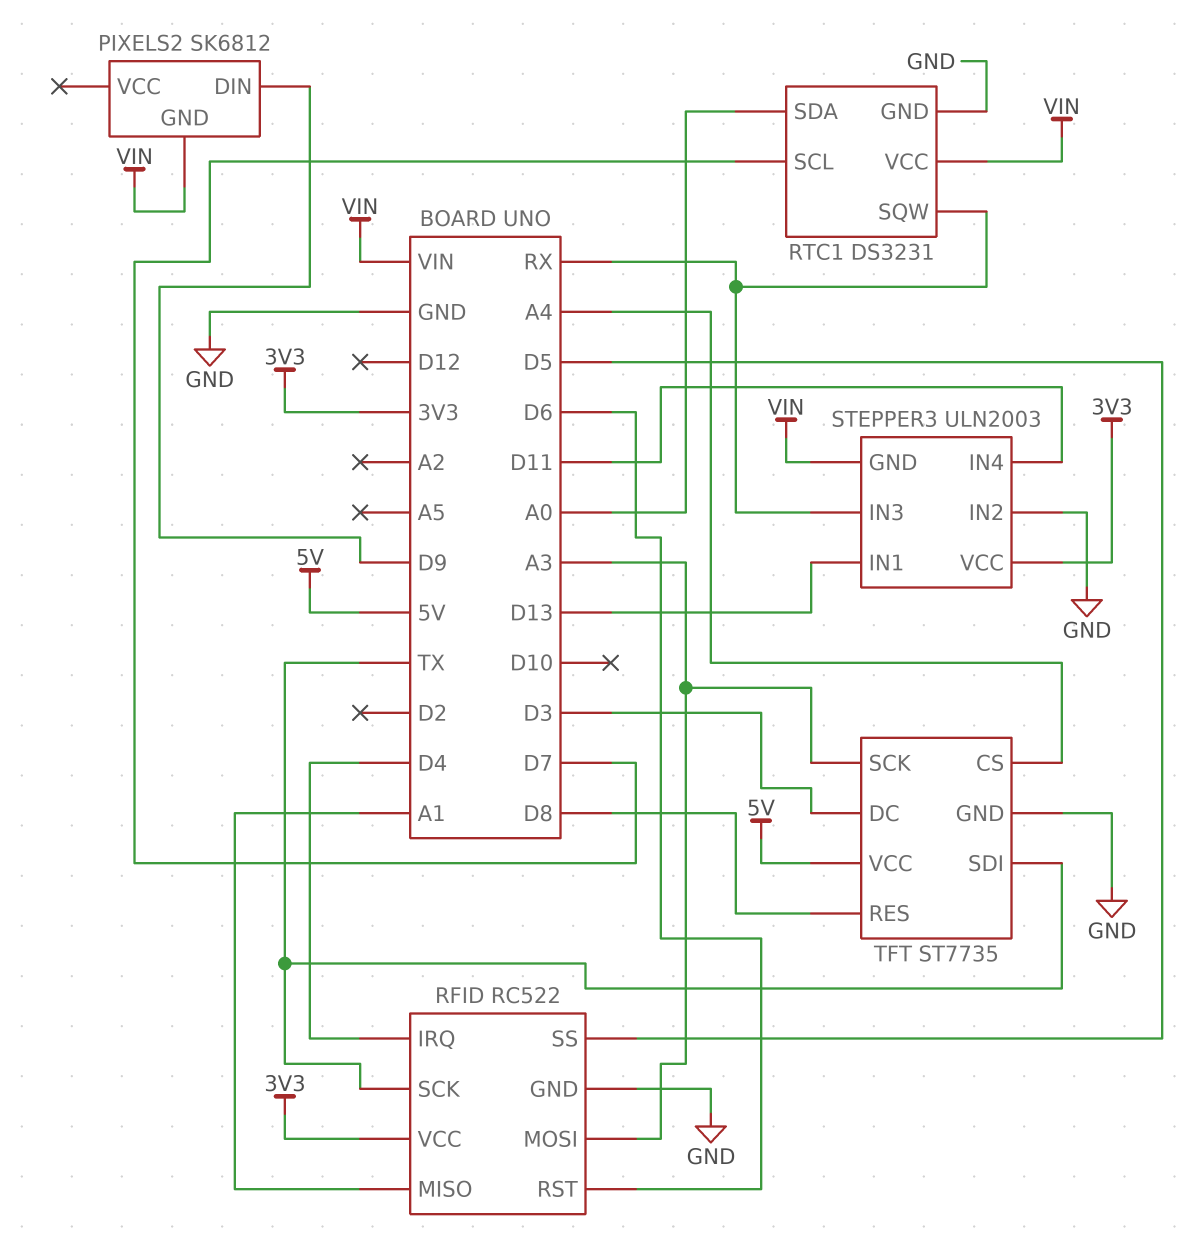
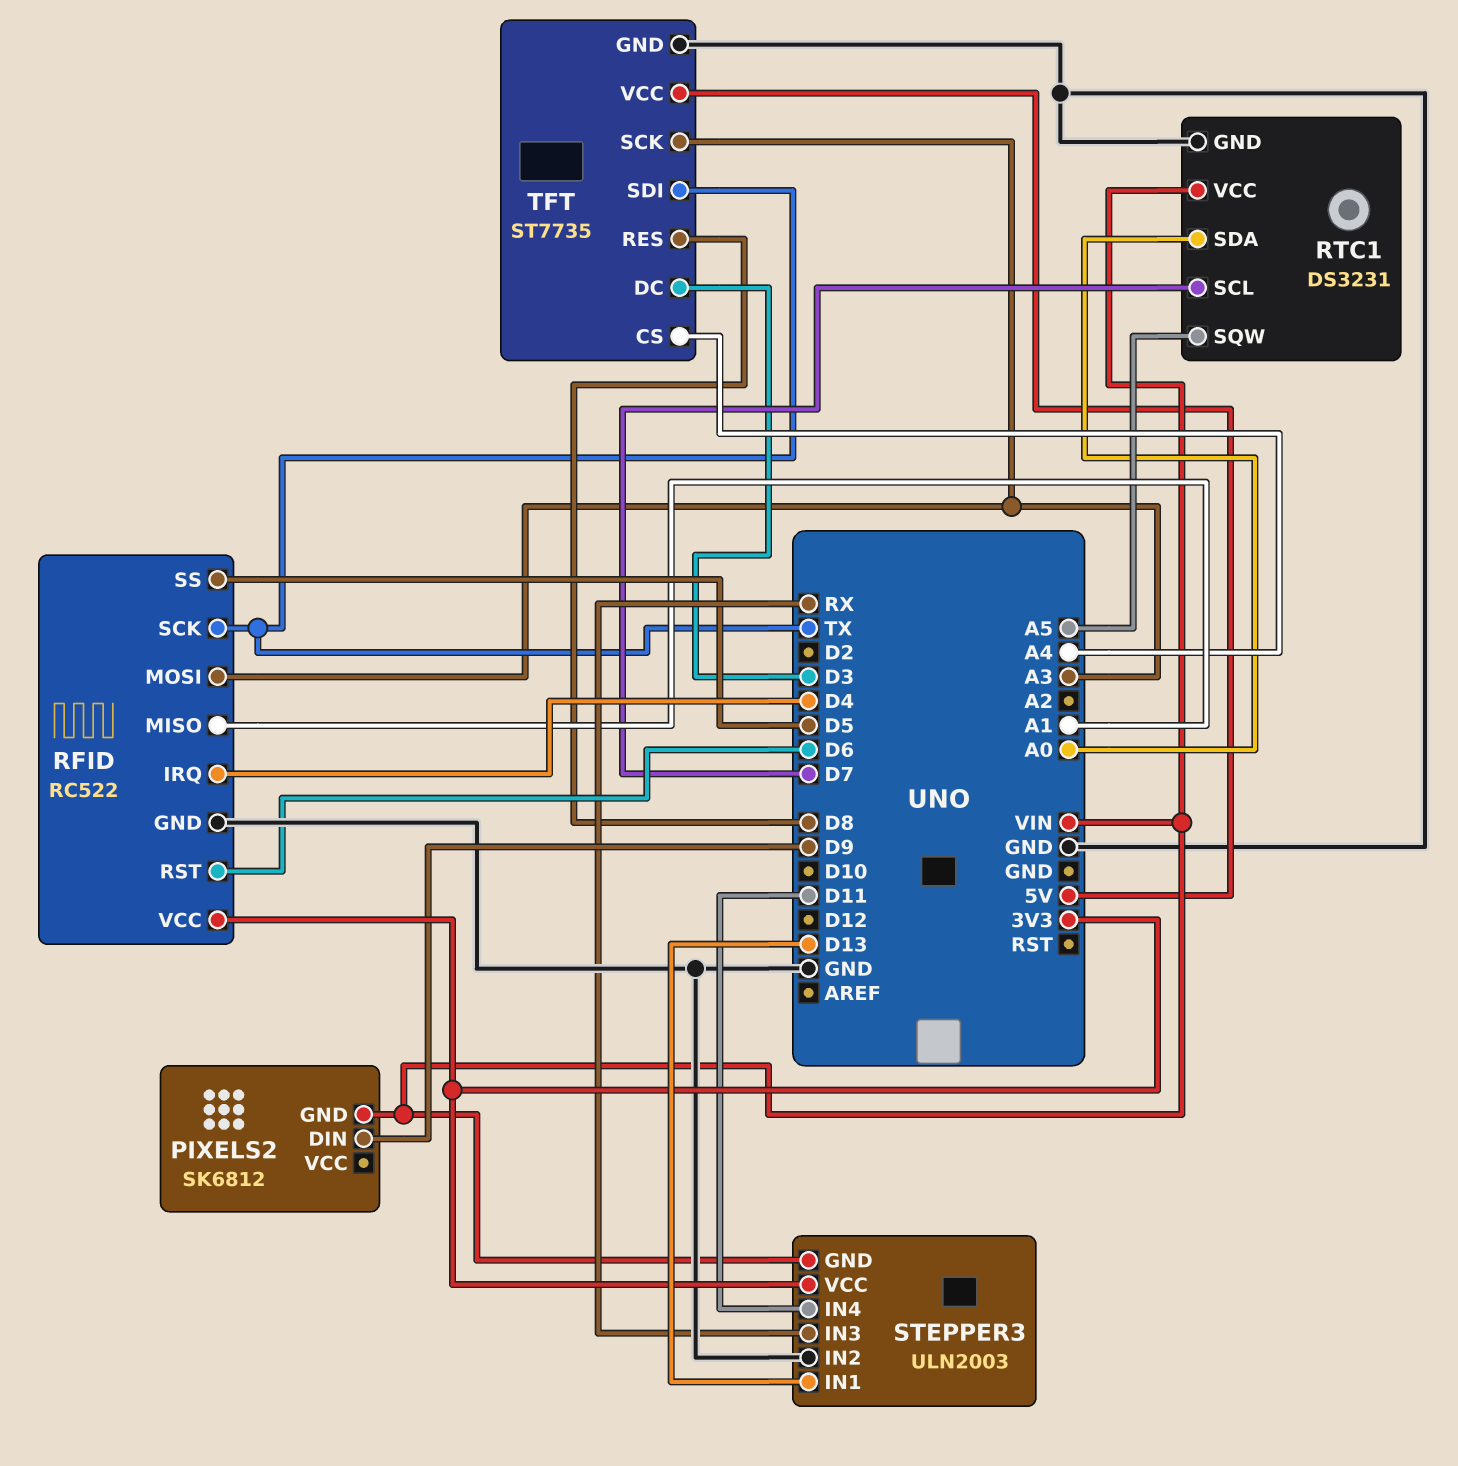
RTC1 pin SQW: RX -> A5

